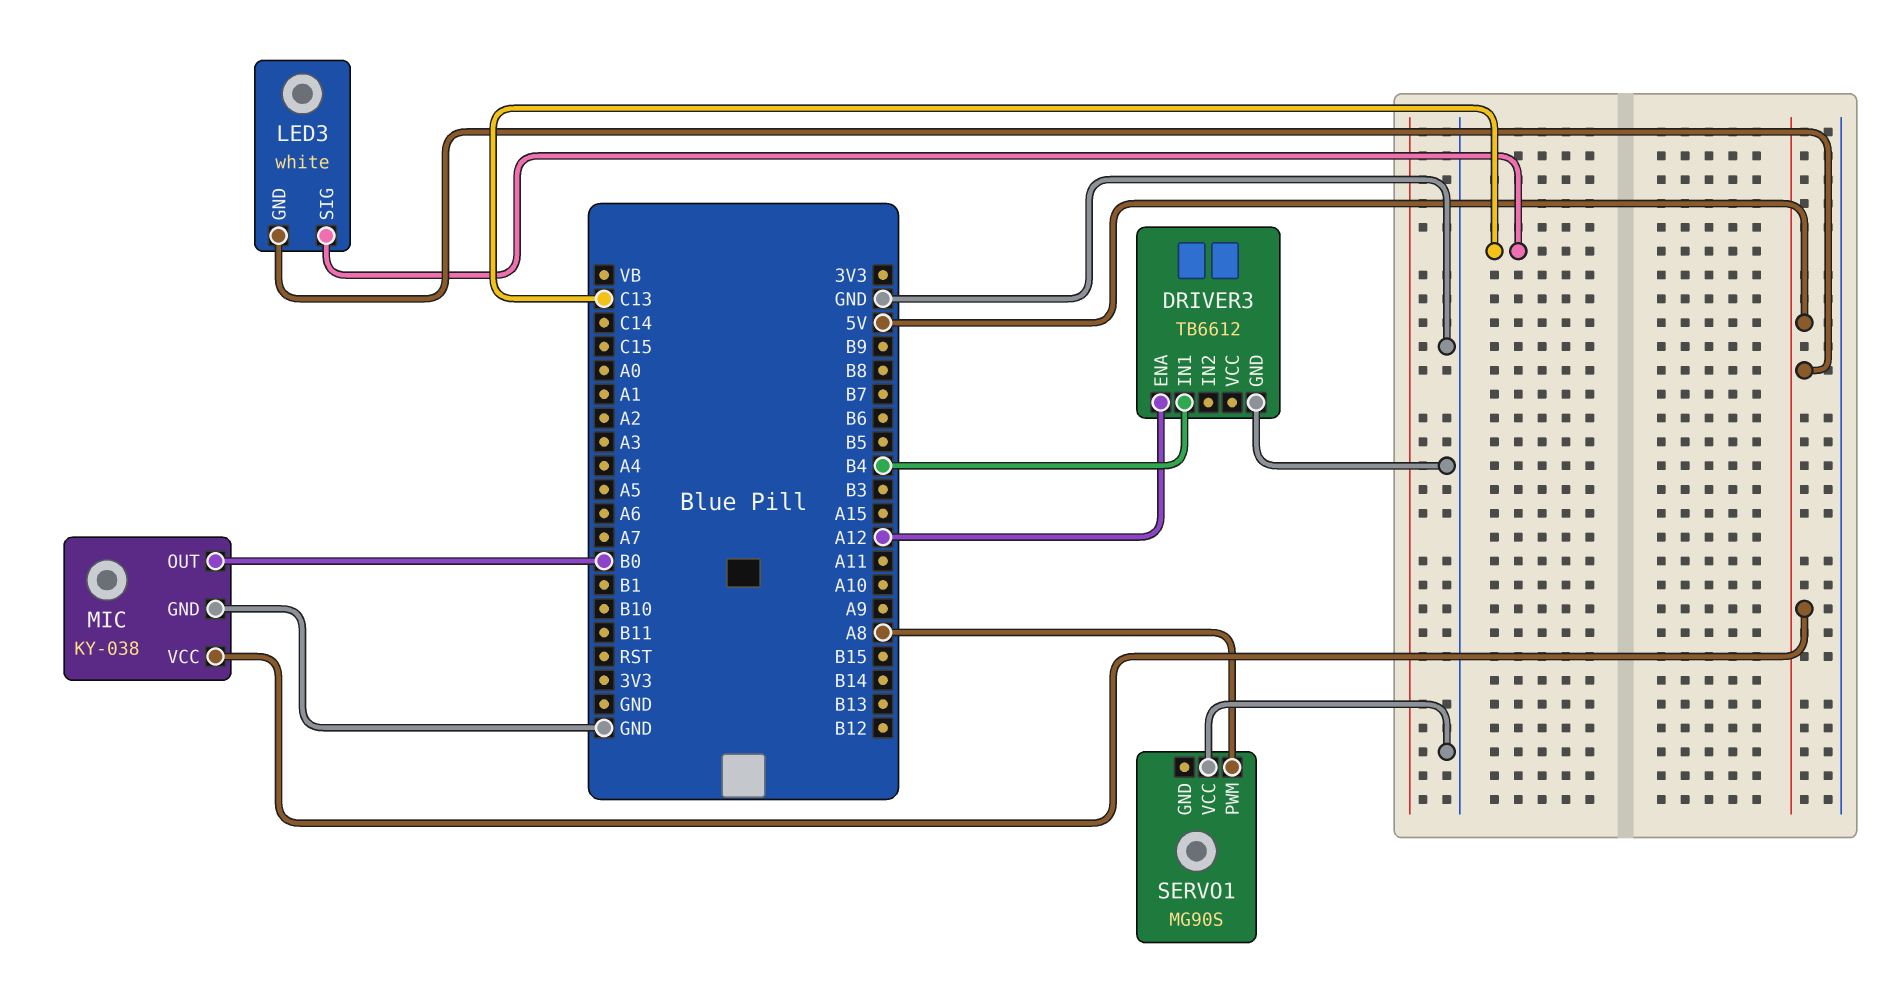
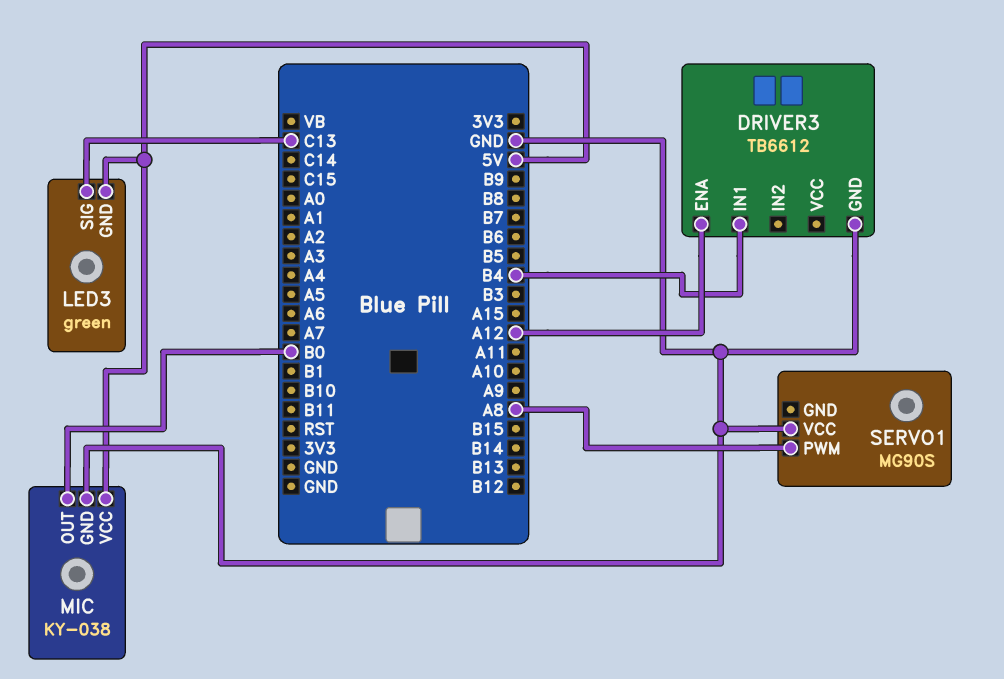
LED3: white -> green

